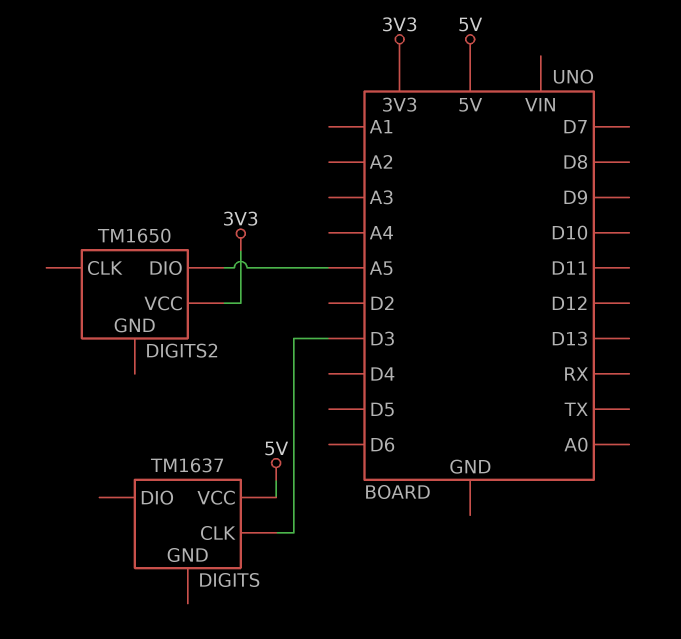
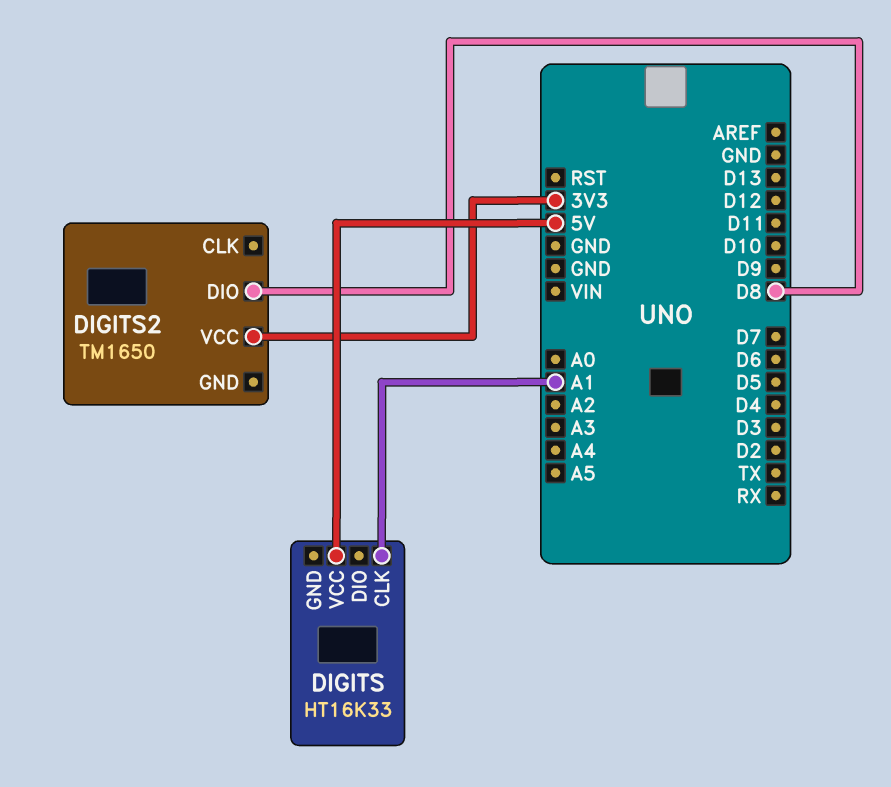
DIGITS: TM1637 -> HT16K33
DIGITS pin CLK: D3 -> A1
DIGITS2 pin DIO: A5 -> D8

